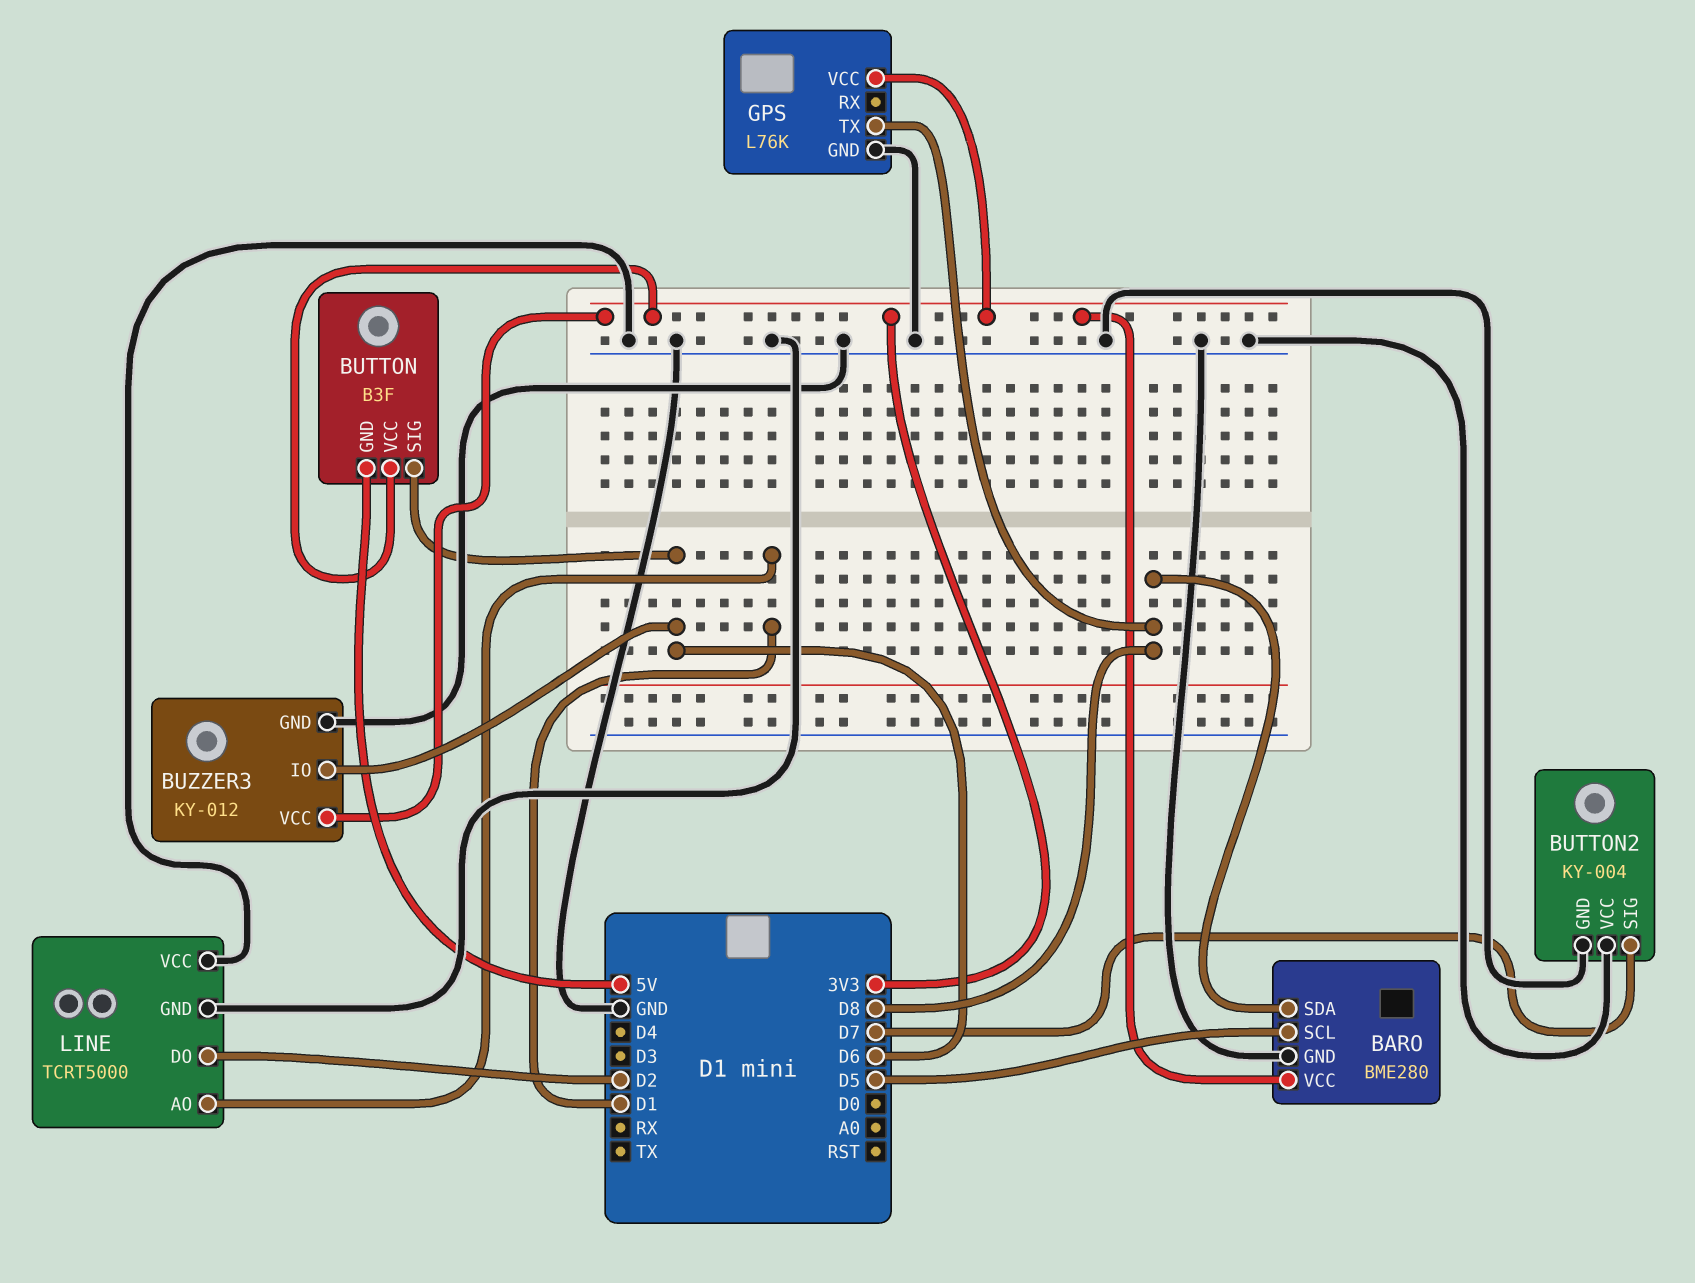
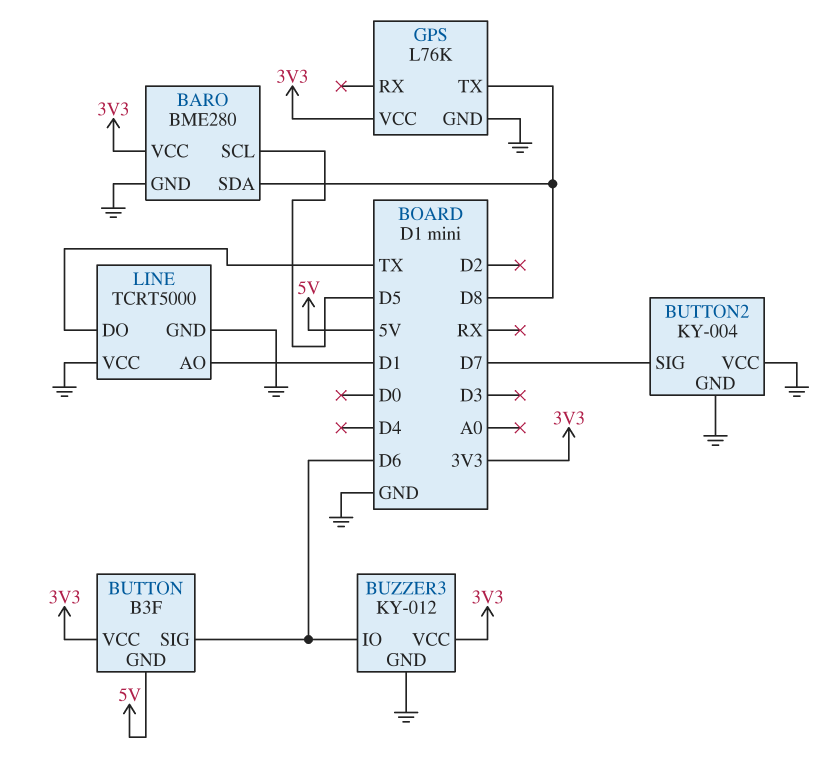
LINE pin DO: D2 -> TX

